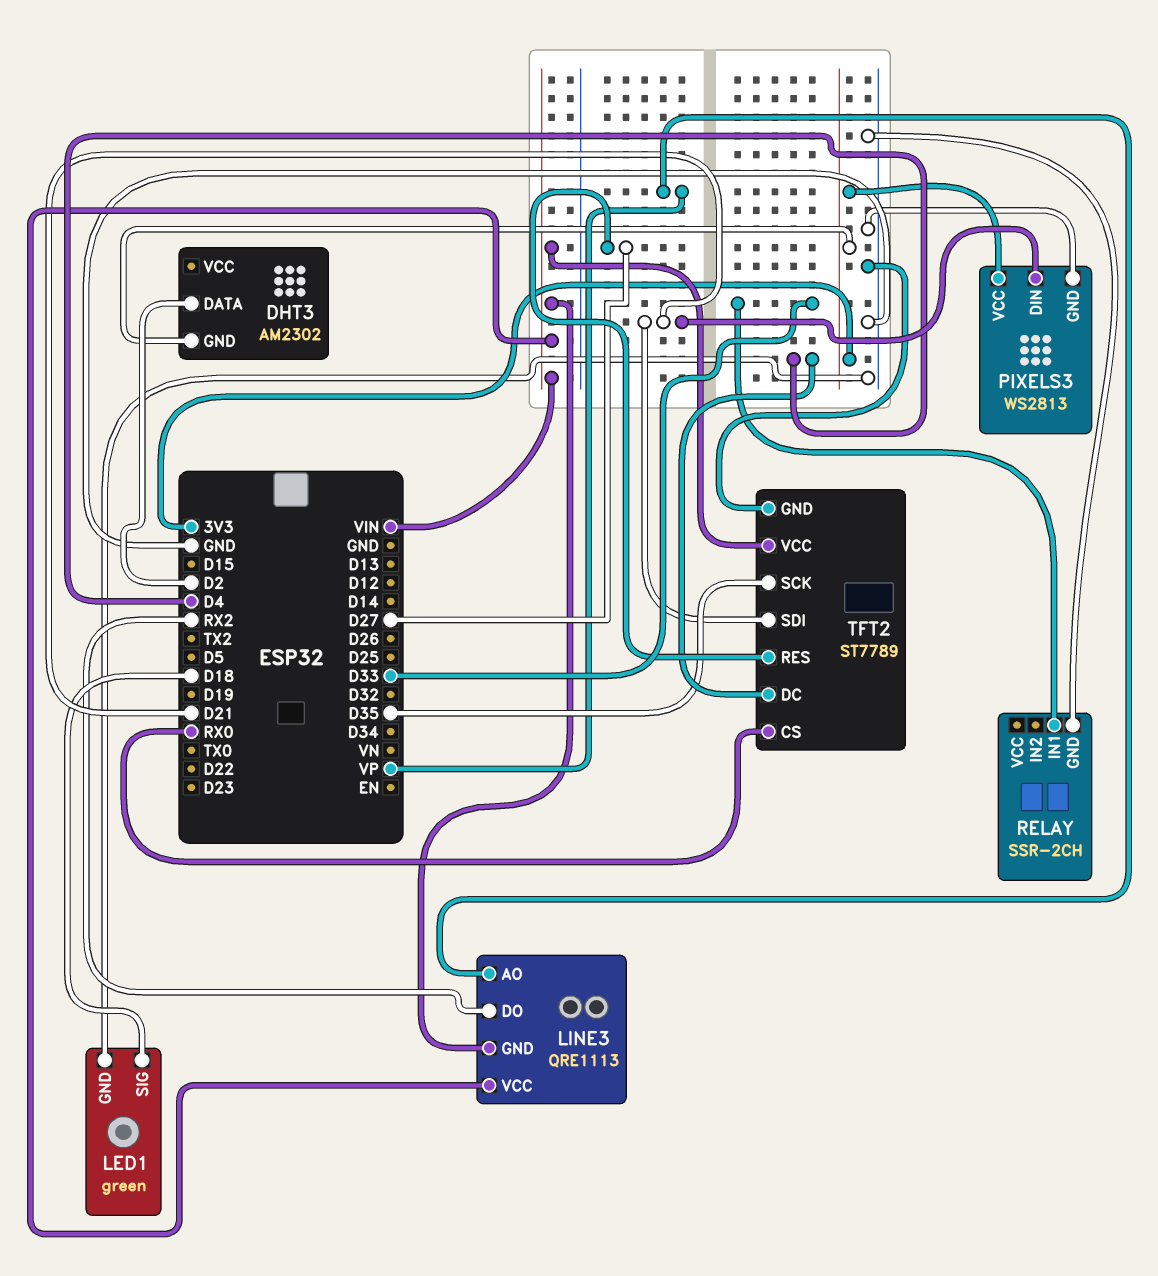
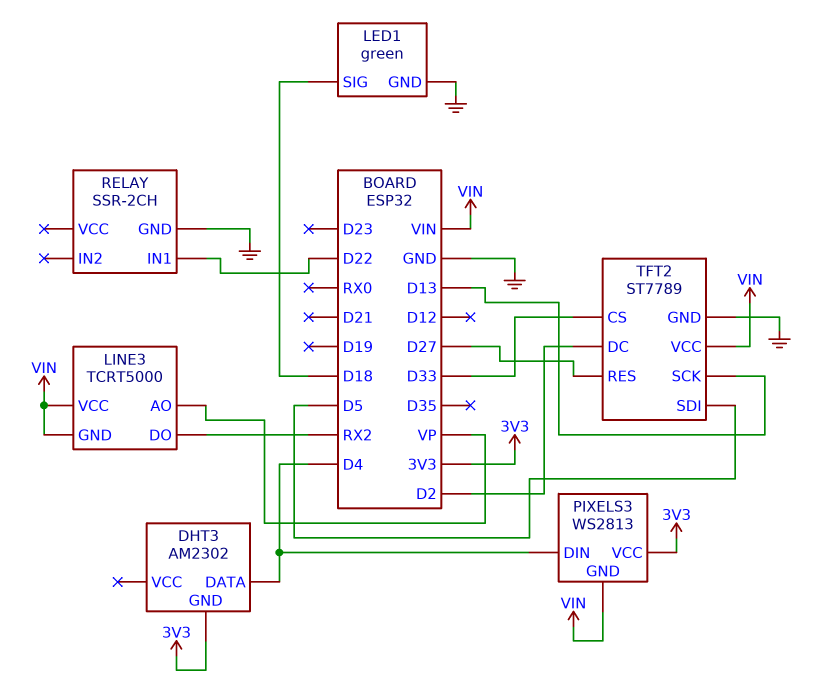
DHT3 pin DATA: D2 -> D4
LINE3: QRE1113 -> TCRT5000
PIXELS3 pin DIN: D21 -> D4
PIXELS3 pin GND: GND -> VIN
RELAY pin IN1: D33 -> D22
TFT2 pin CS: RX0 -> D33
TFT2 pin DC: D4 -> D2
TFT2 pin SCK: D35 -> D13
TFT2 pin SDI: D21 -> D5

